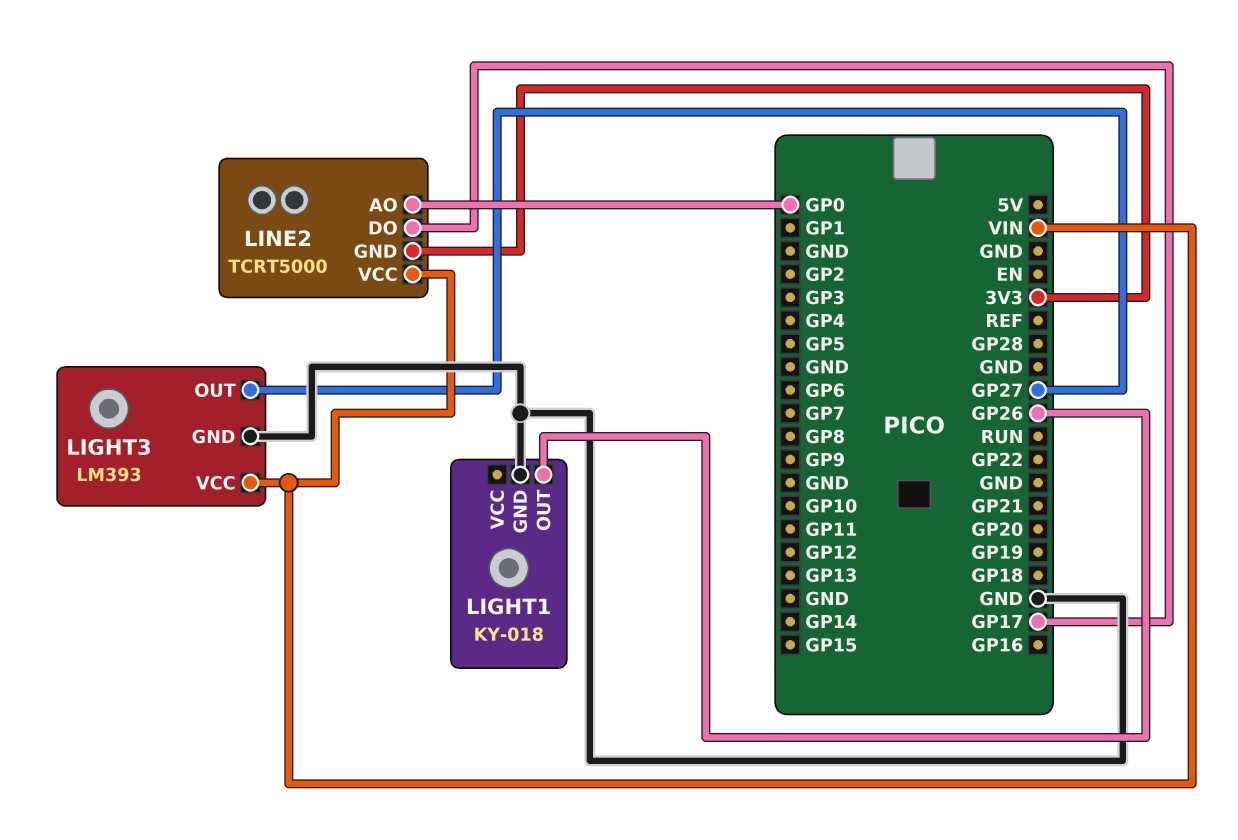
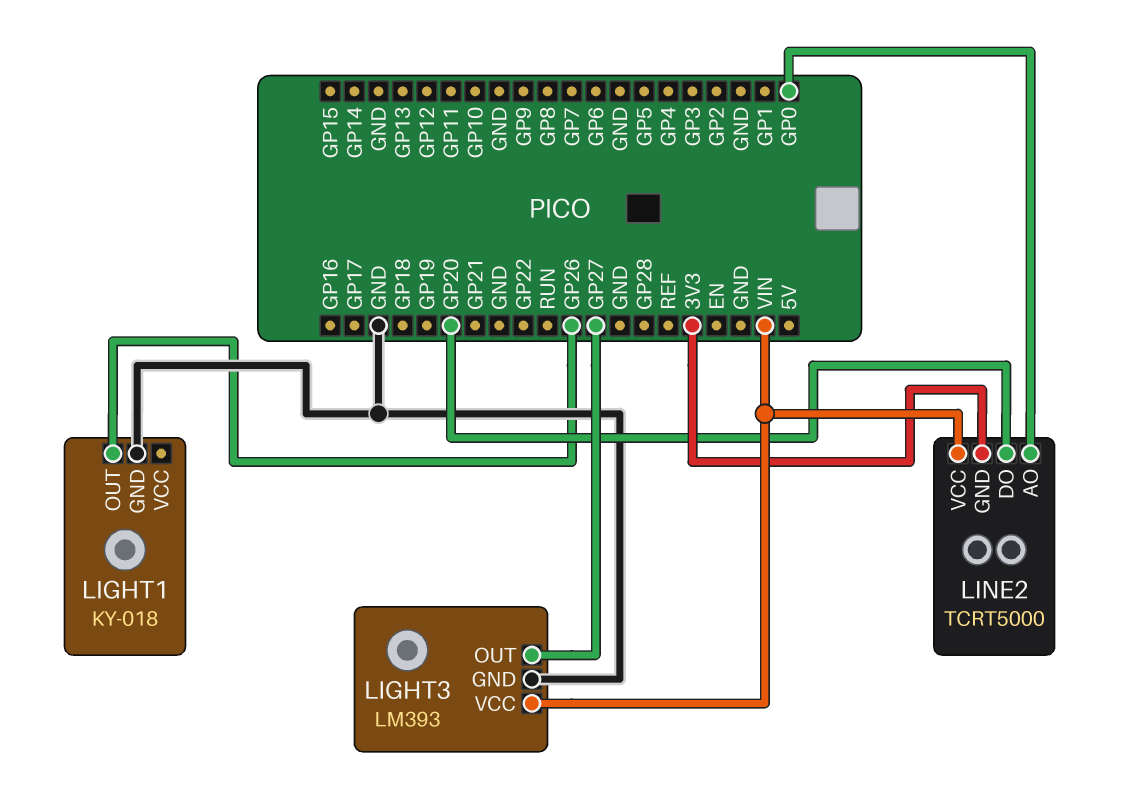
LINE2 pin DO: GP17 -> GP20

